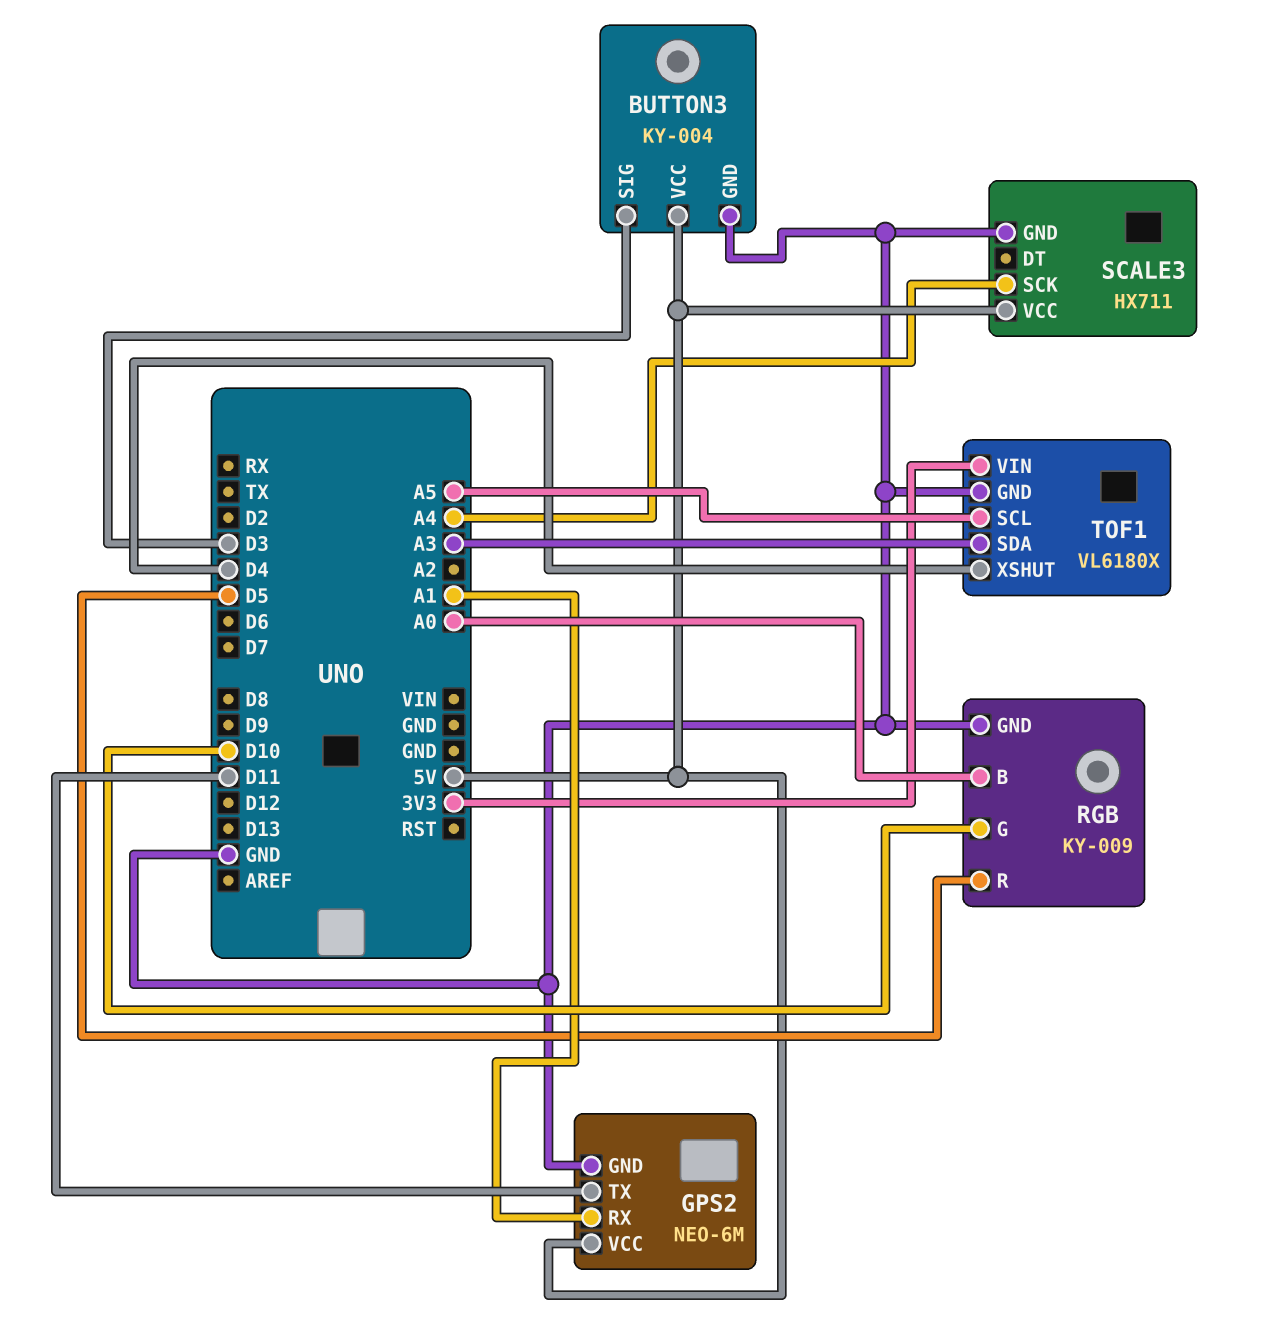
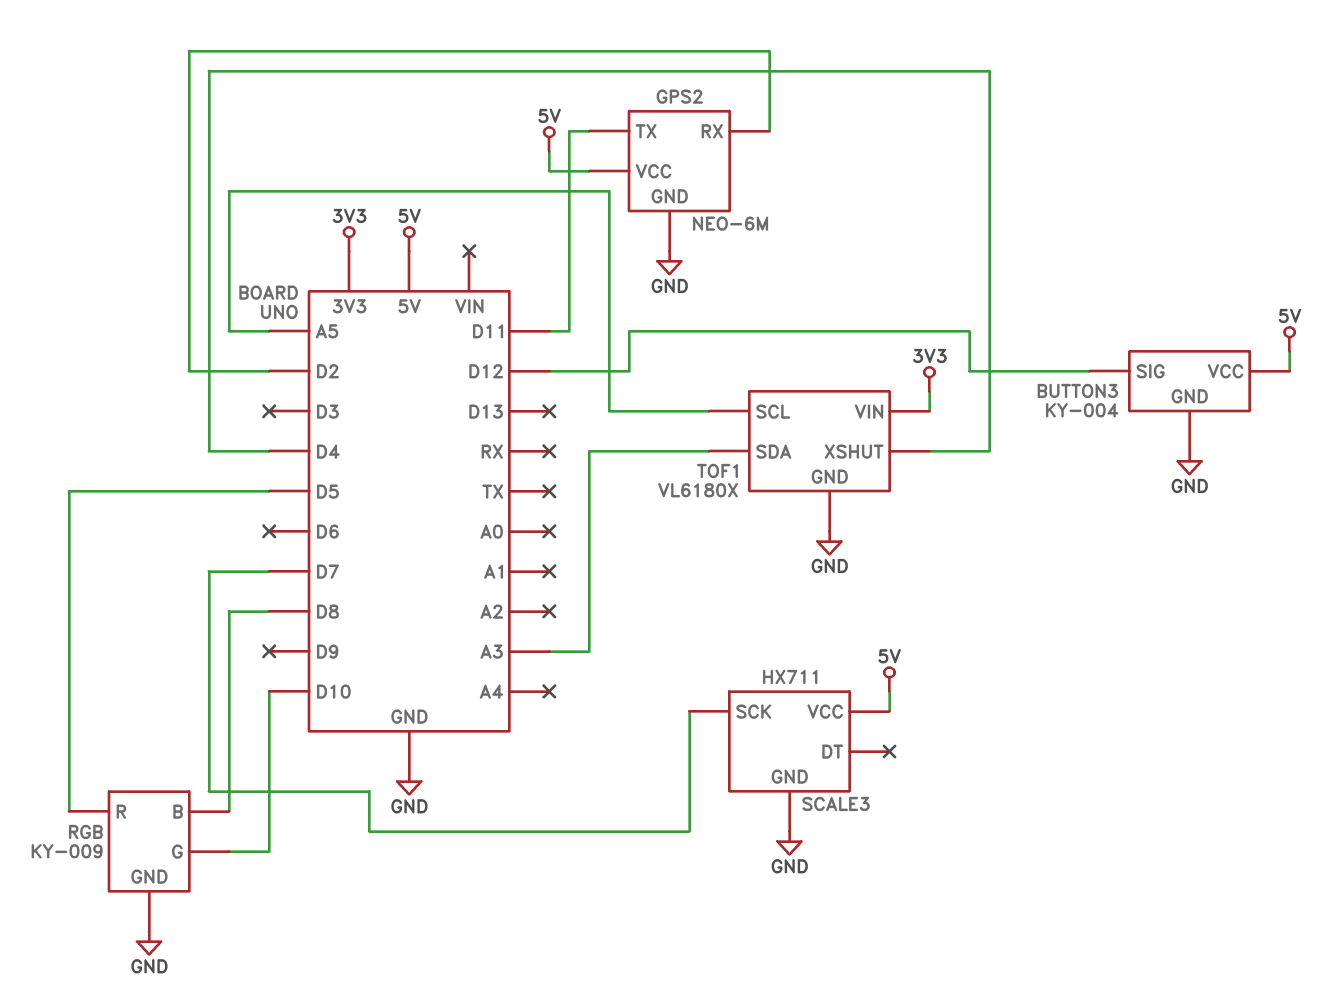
BUTTON3 pin SIG: D3 -> D12
GPS2 pin RX: A1 -> D2
RGB pin B: A0 -> D8
SCALE3 pin SCK: A4 -> D7

